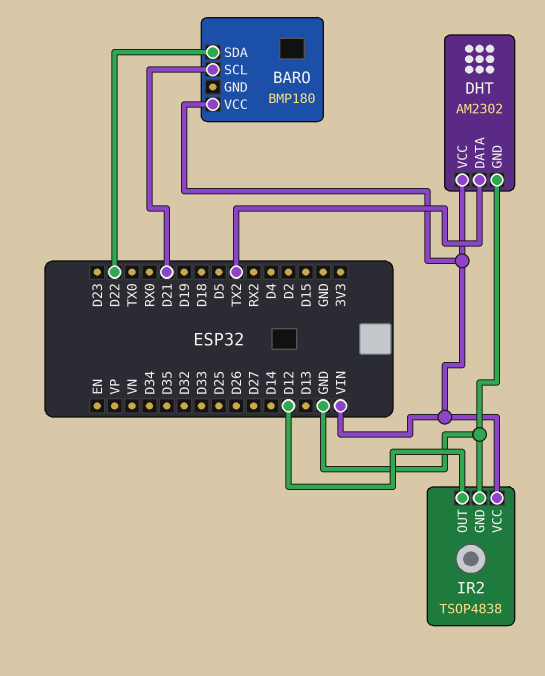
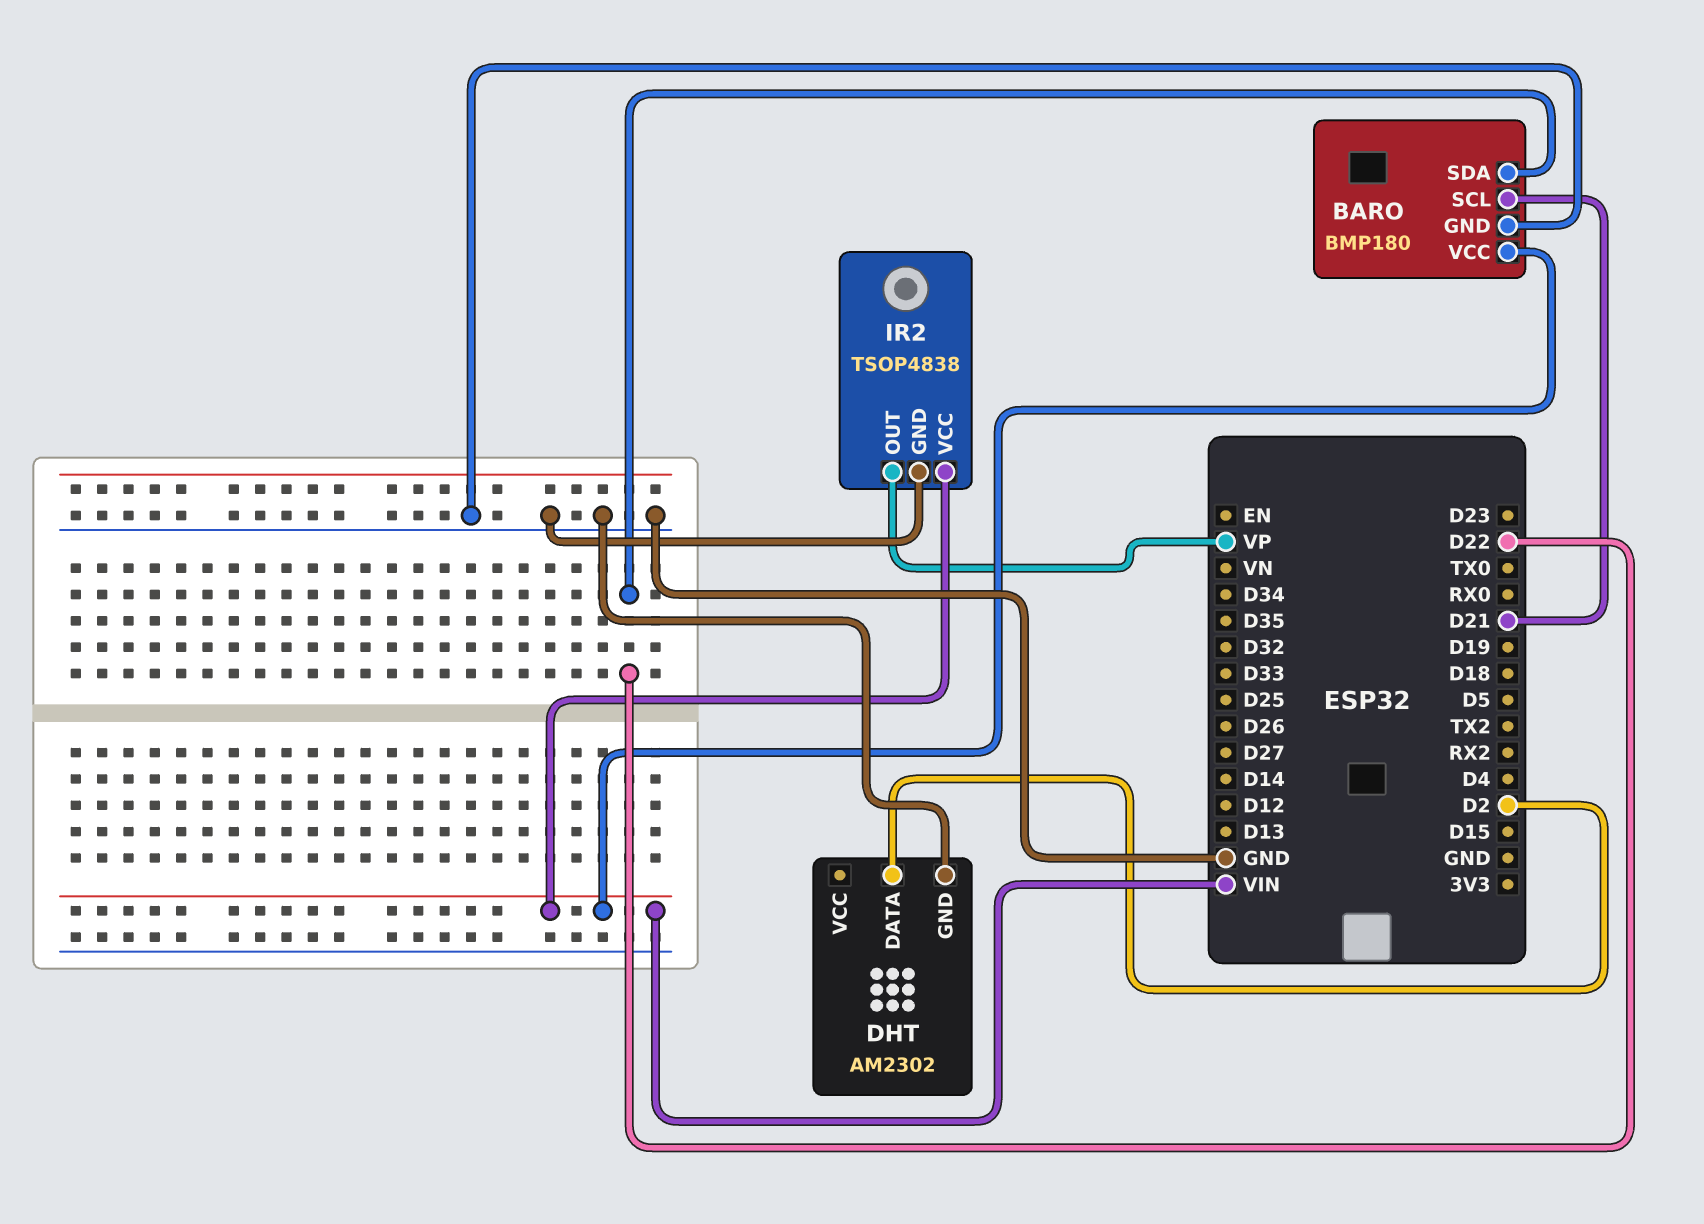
BARO pin GND: none -> GND
DHT pin DATA: TX2 -> D2
DHT pin VCC: VIN -> none
IR2 pin OUT: D12 -> VP

